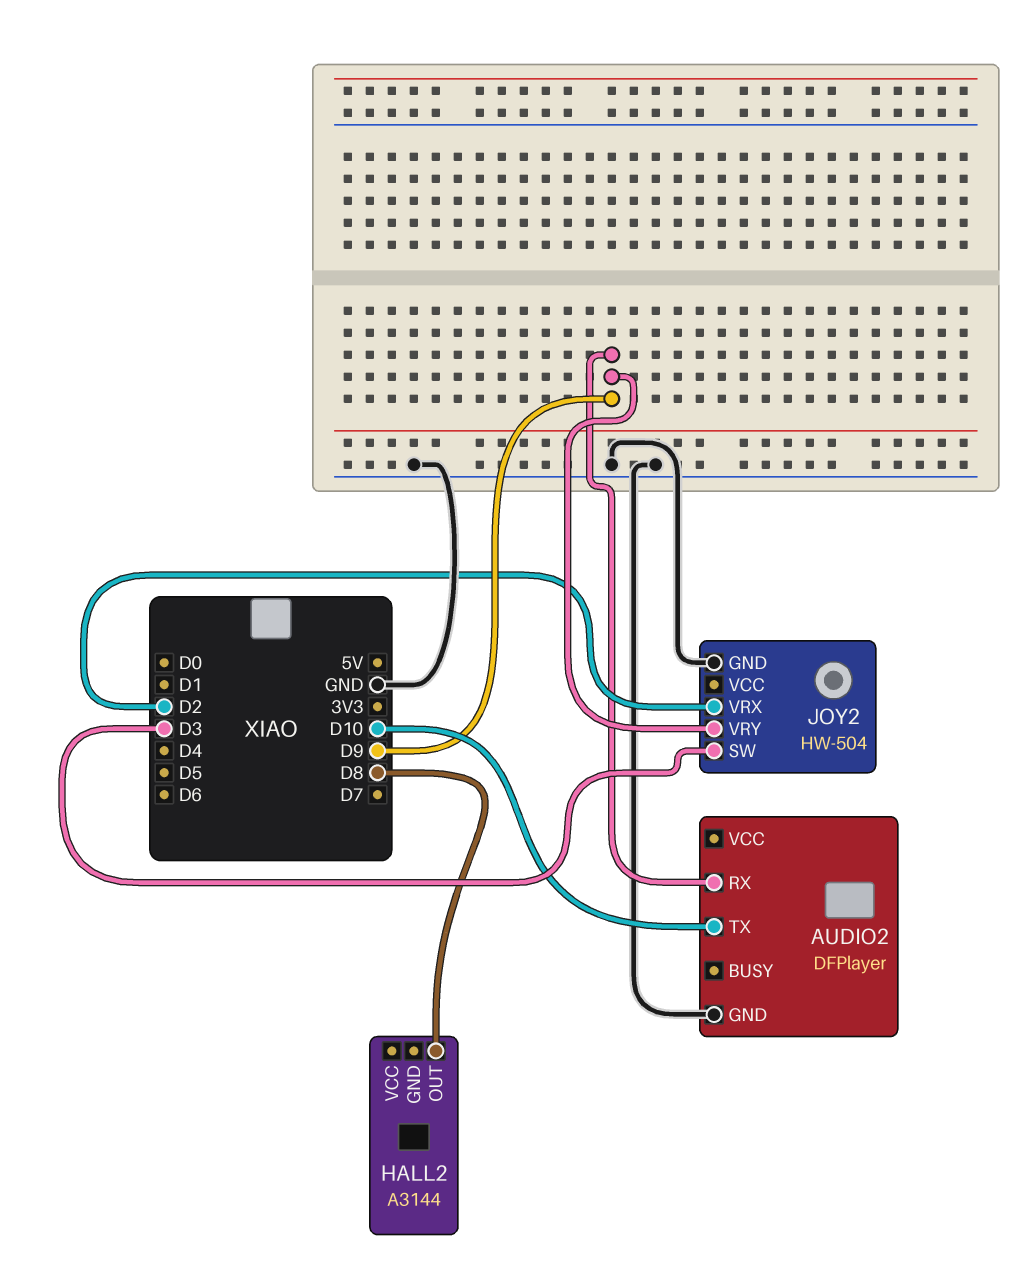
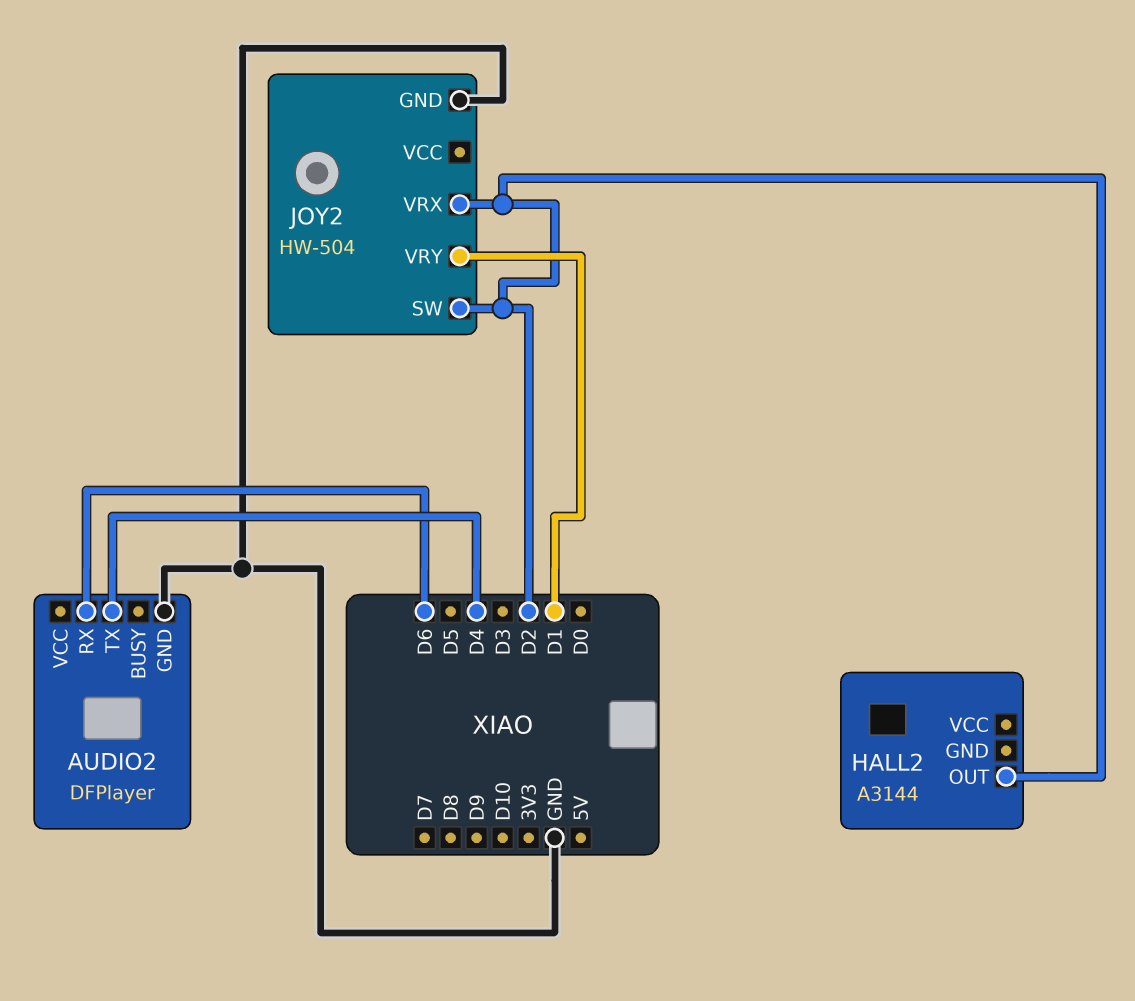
AUDIO2 pin RX: D9 -> D6
AUDIO2 pin TX: D10 -> D4
HALL2 pin OUT: D8 -> D2
JOY2 pin SW: D3 -> D2
JOY2 pin VRY: D9 -> D1

